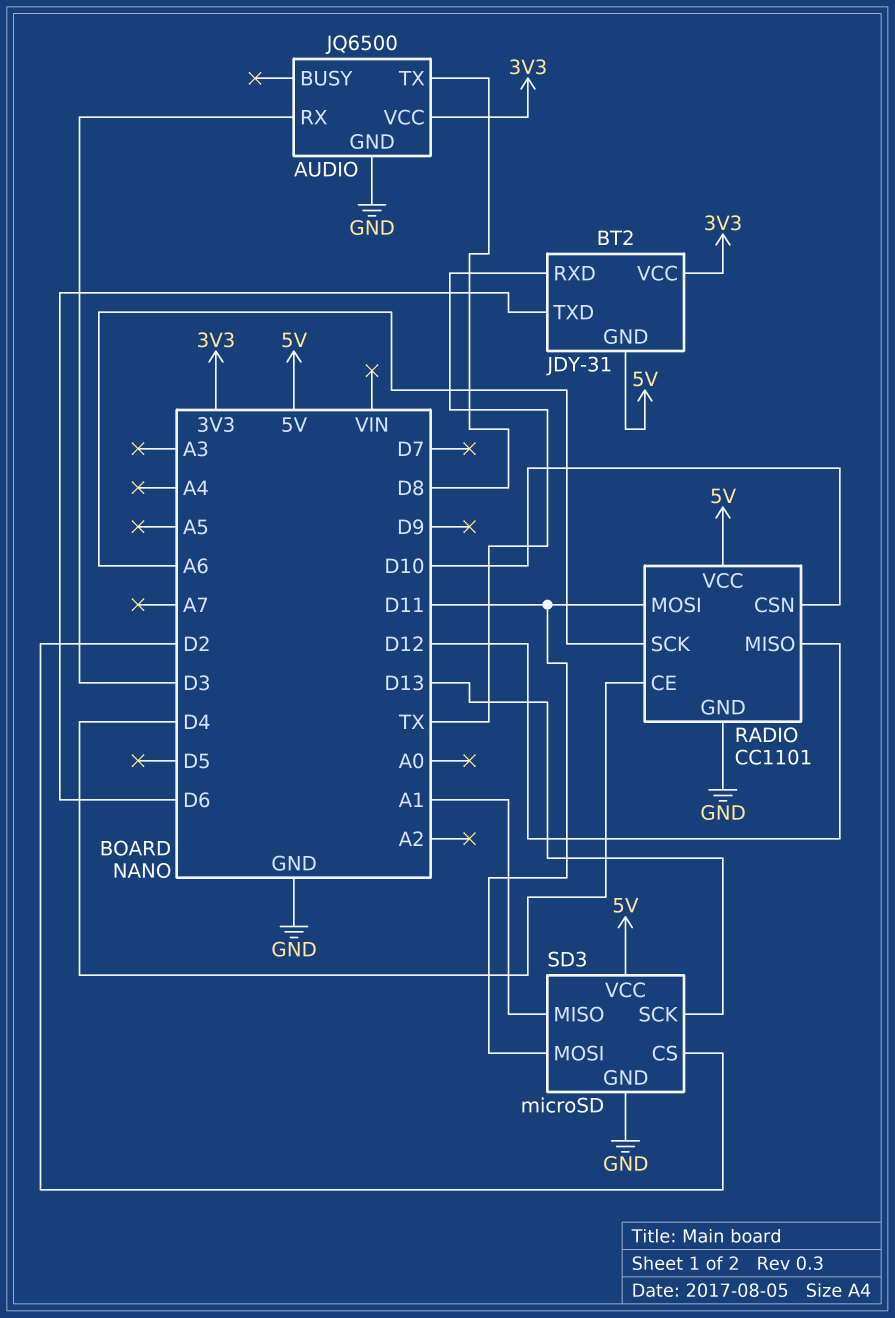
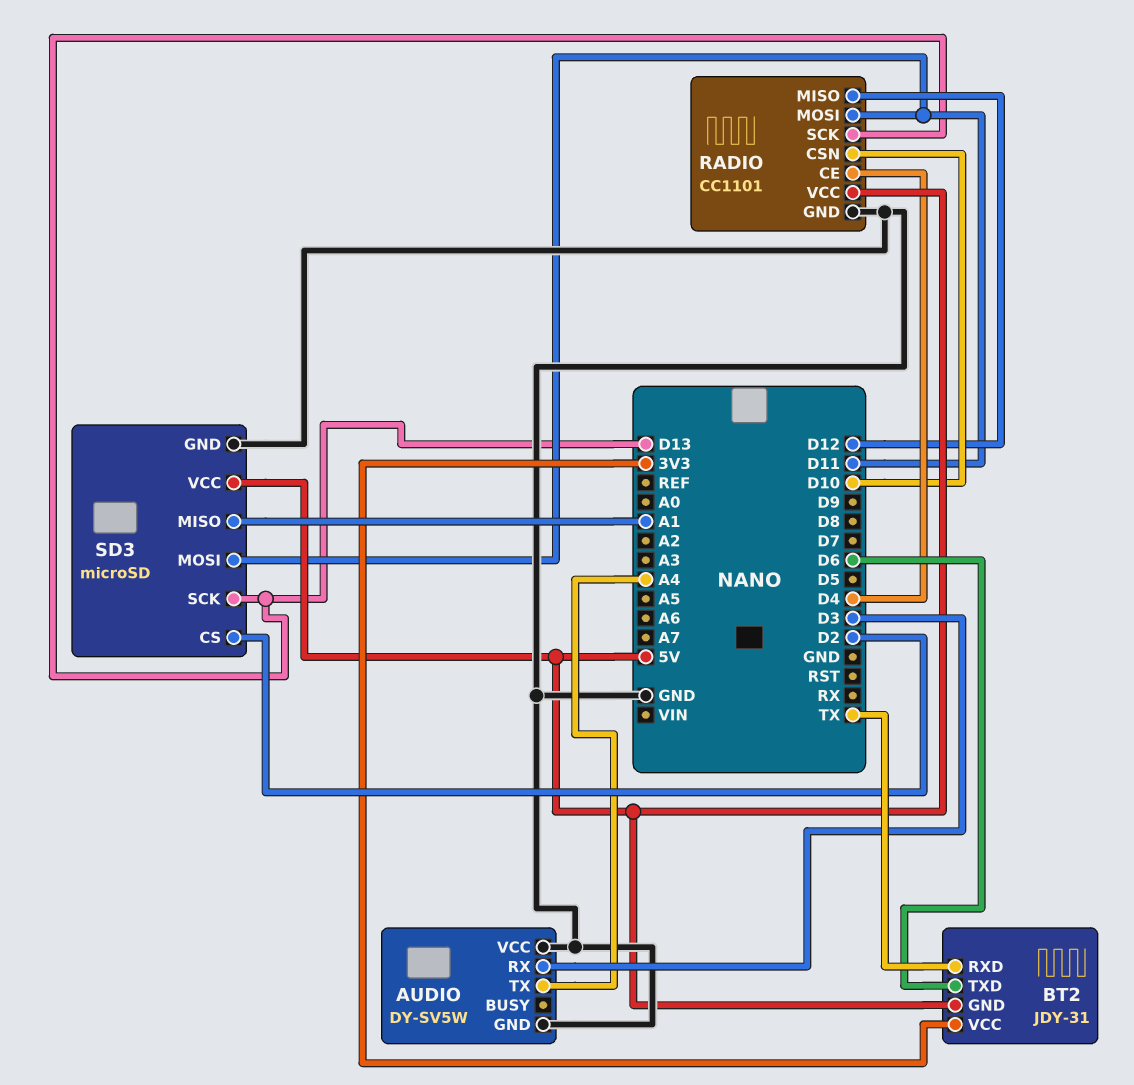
AUDIO: JQ6500 -> DY-SV5W
AUDIO pin TX: D8 -> A4
AUDIO pin VCC: 3V3 -> GND
RADIO pin SCK: A6 -> D13

